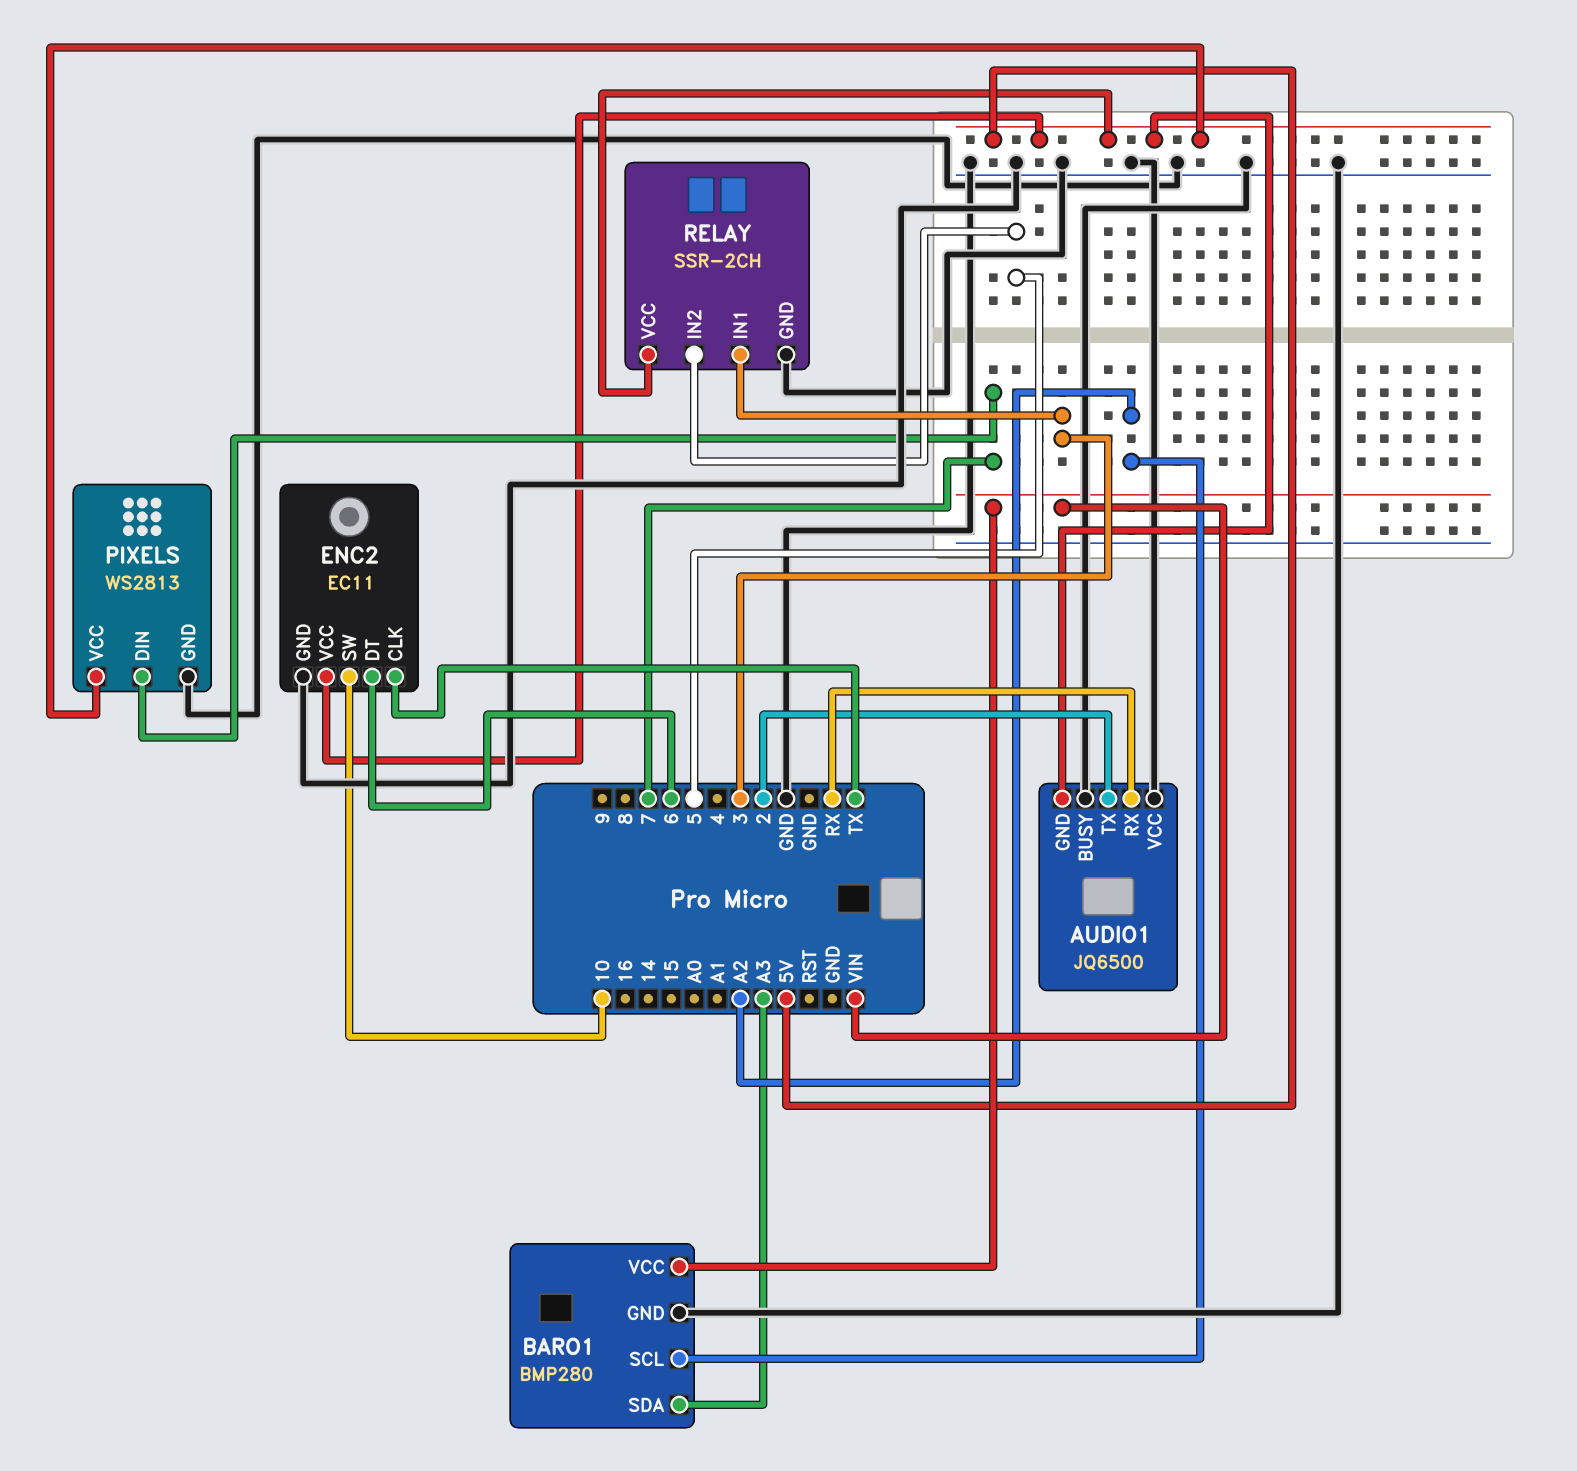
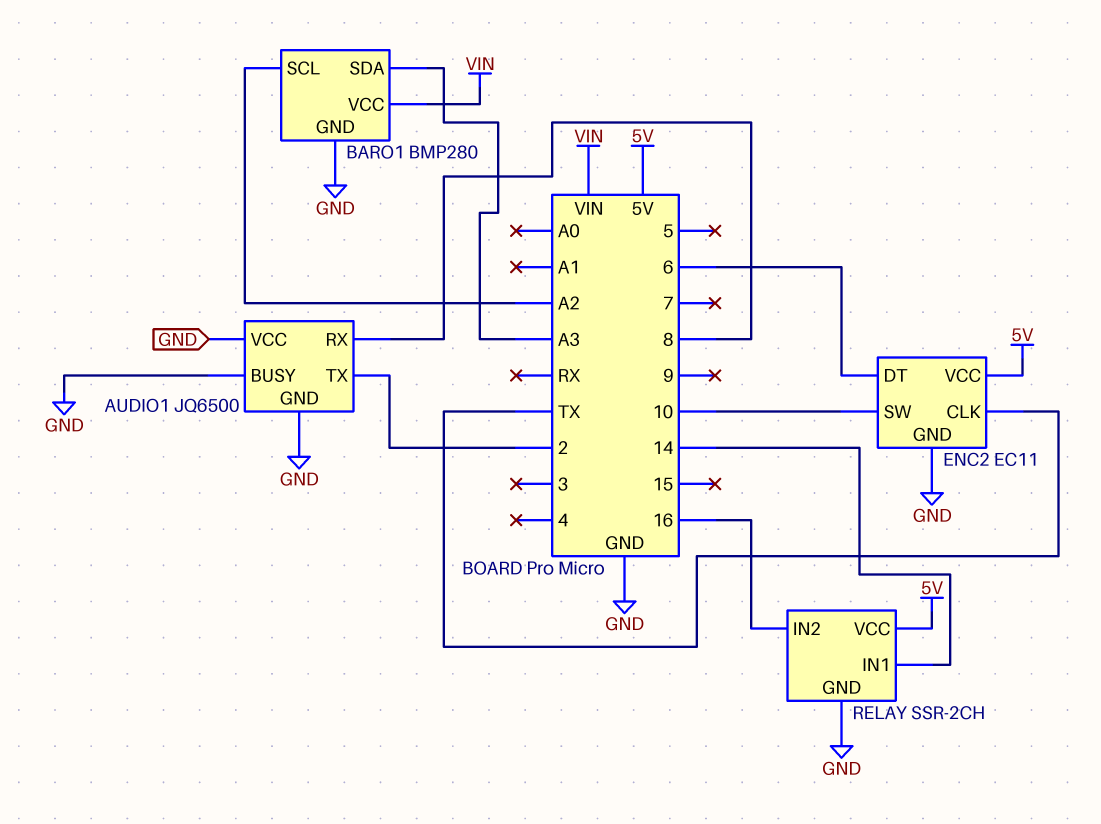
AUDIO1 pin GND: 5V -> GND
AUDIO1 pin RX: RX -> 8
PIXELS: WS2813 -> none
PIXELS pin DIN: 7 -> none
PIXELS pin GND: GND -> none
PIXELS pin VCC: 5V -> none
RELAY pin IN1: 3 -> 14
RELAY pin IN2: 5 -> 16

